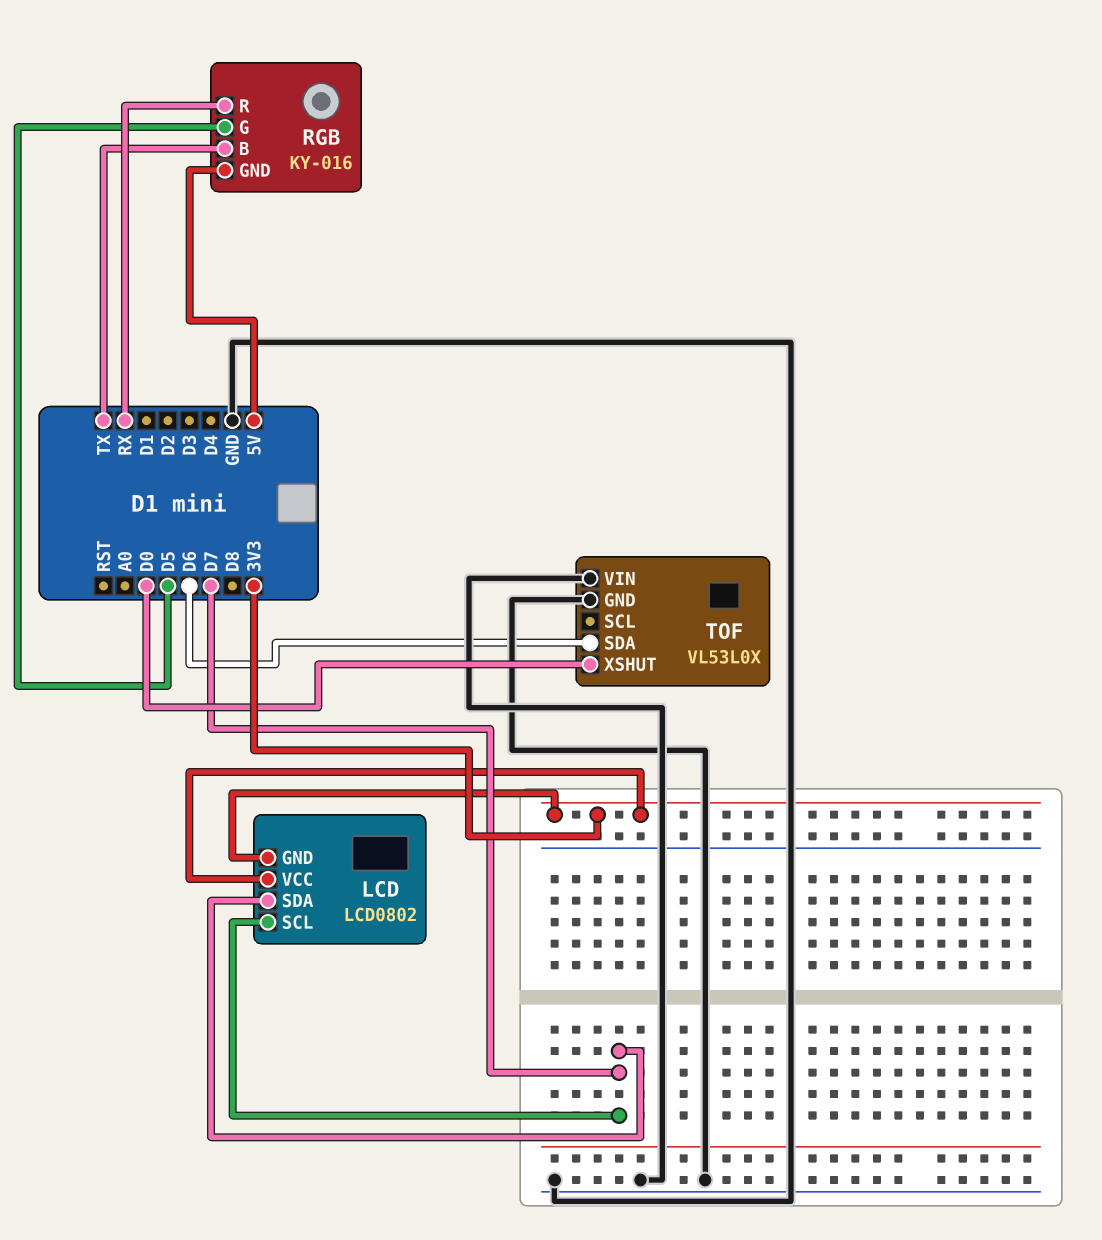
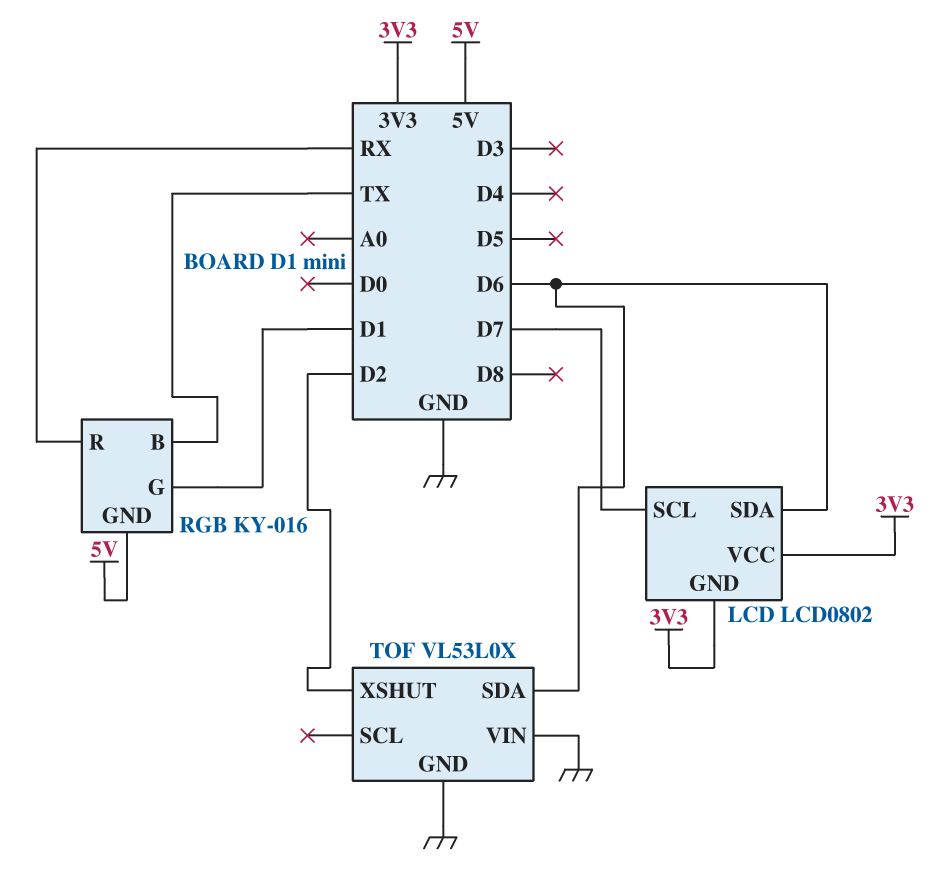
LCD pin SDA: D7 -> D6
RGB pin G: D5 -> D1
TOF pin XSHUT: D0 -> D2

